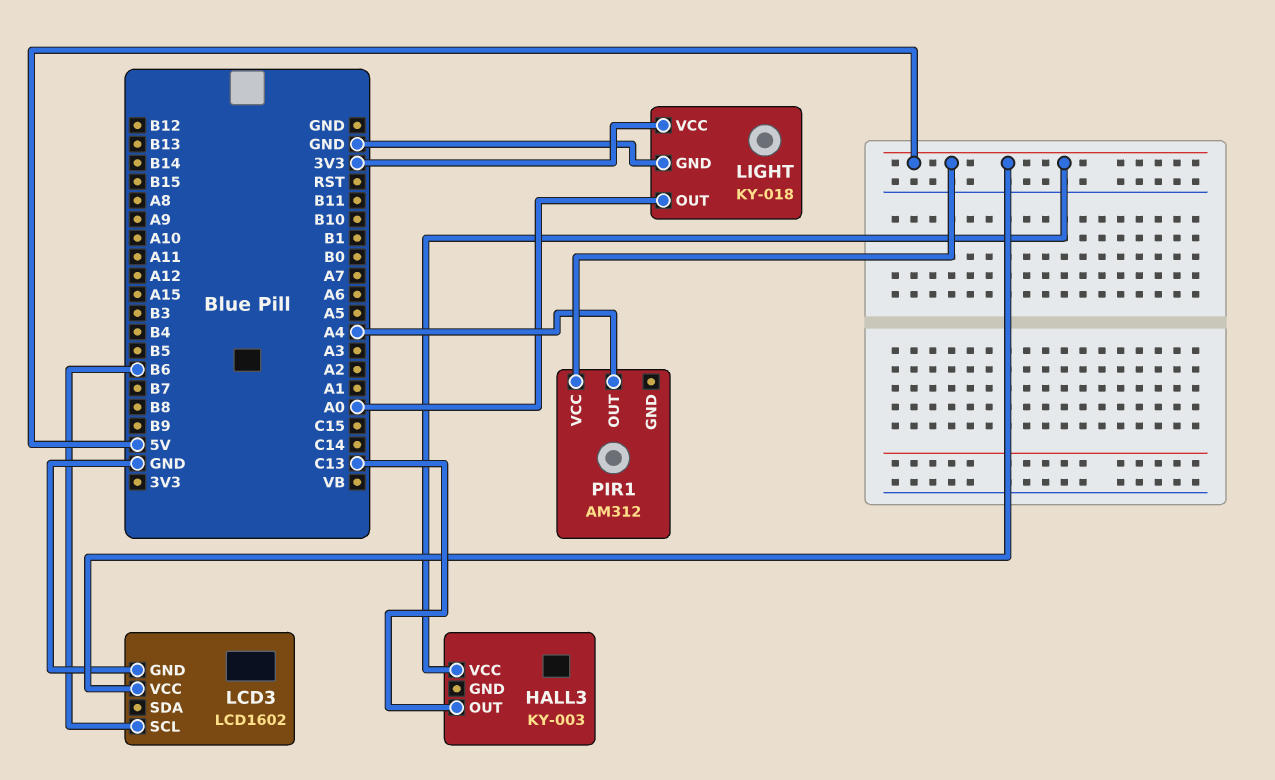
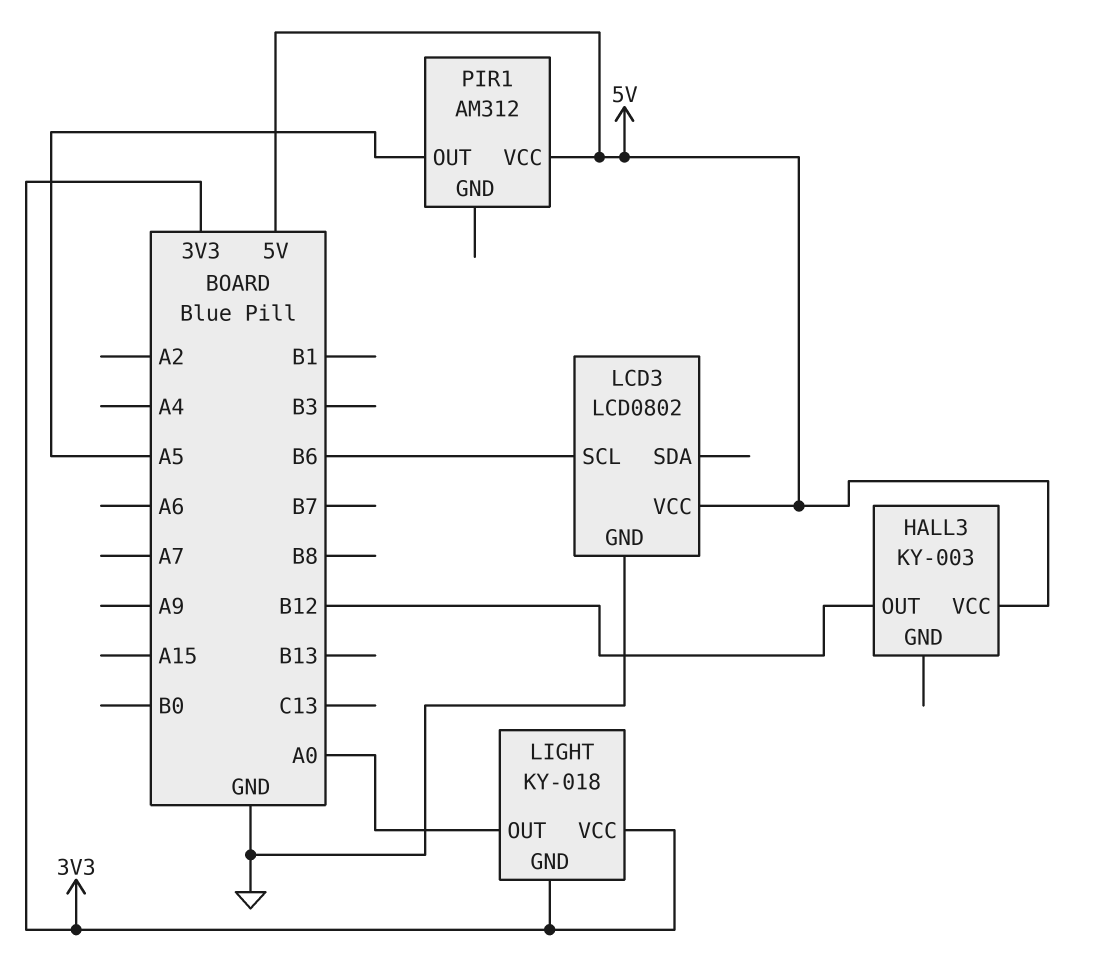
HALL3 pin OUT: C13 -> B12
LCD3: LCD1602 -> LCD0802
LIGHT pin GND: GND -> 3V3
PIR1 pin OUT: A4 -> A5

